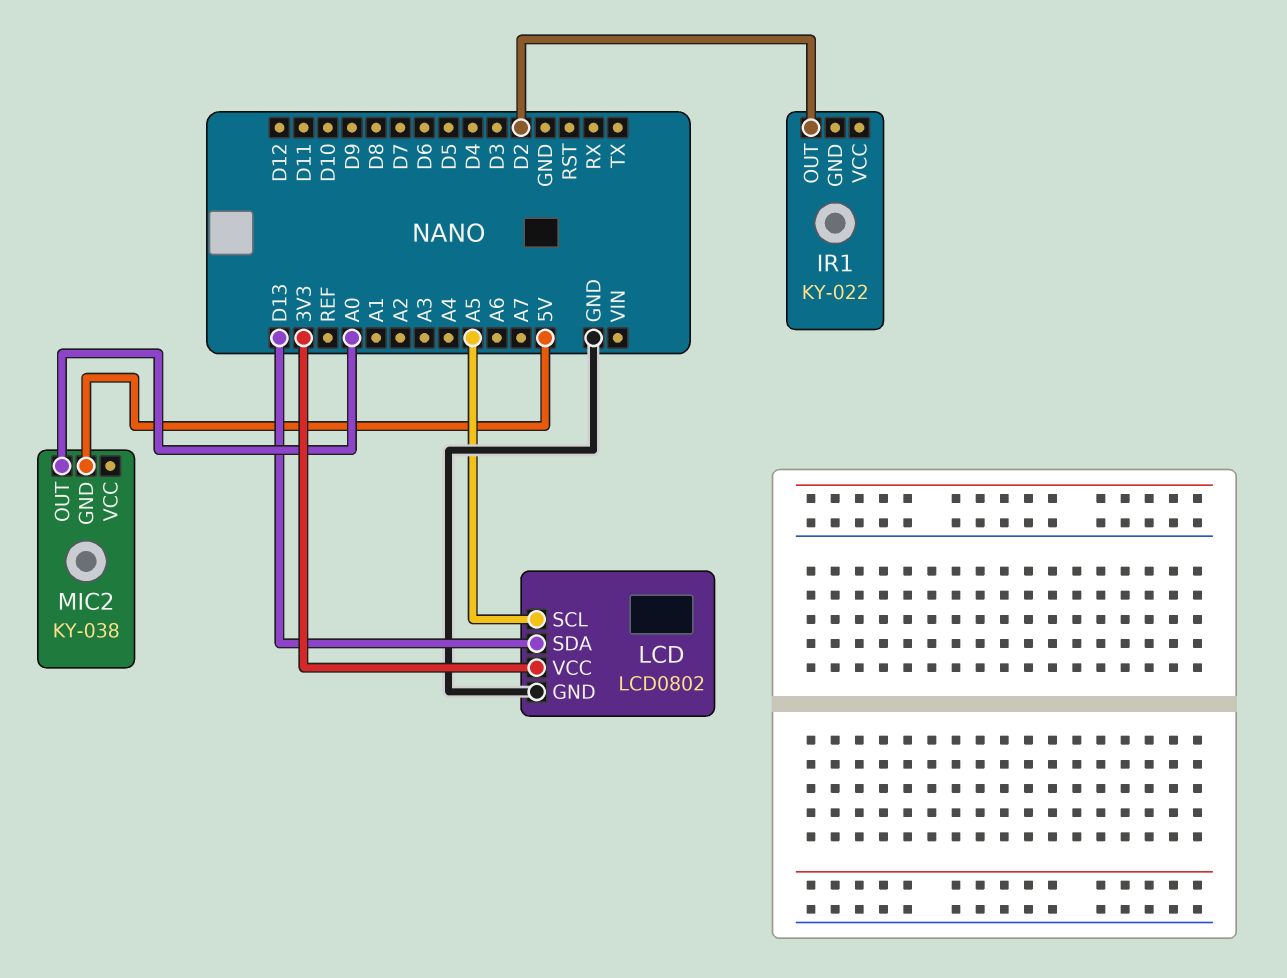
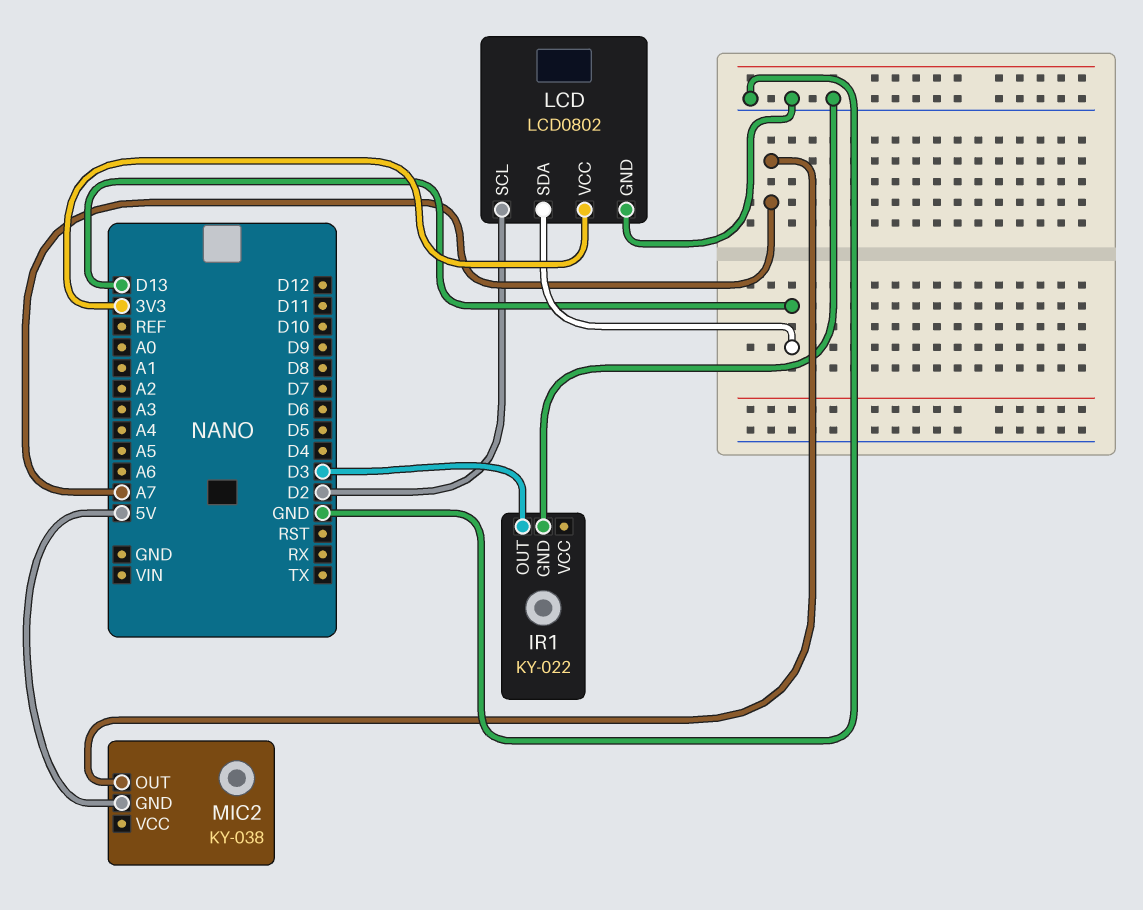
IR1 pin GND: none -> GND
IR1 pin OUT: D2 -> D3
LCD pin SCL: A5 -> D2
MIC2 pin OUT: A0 -> A7

